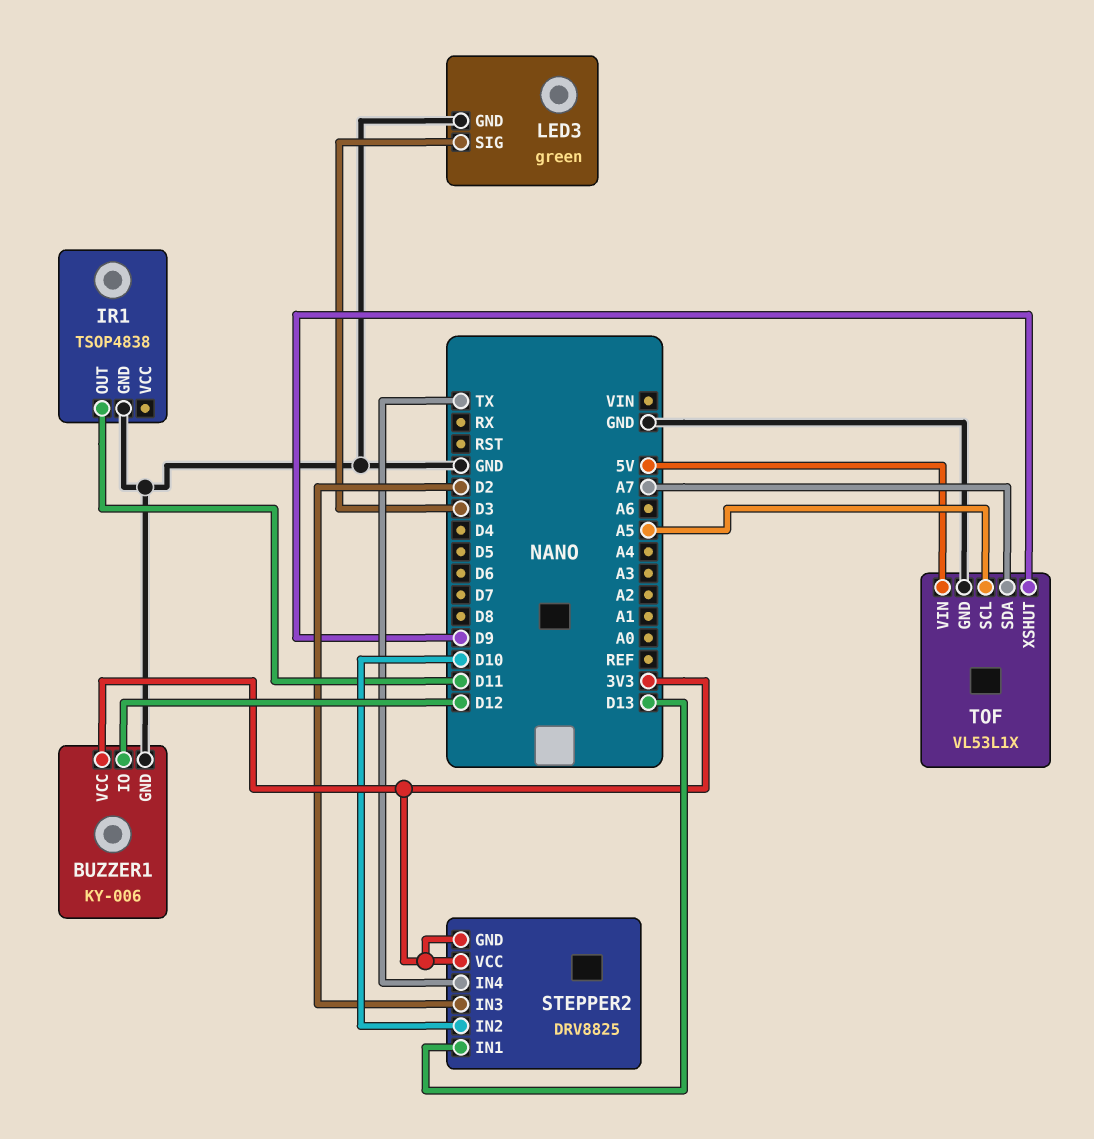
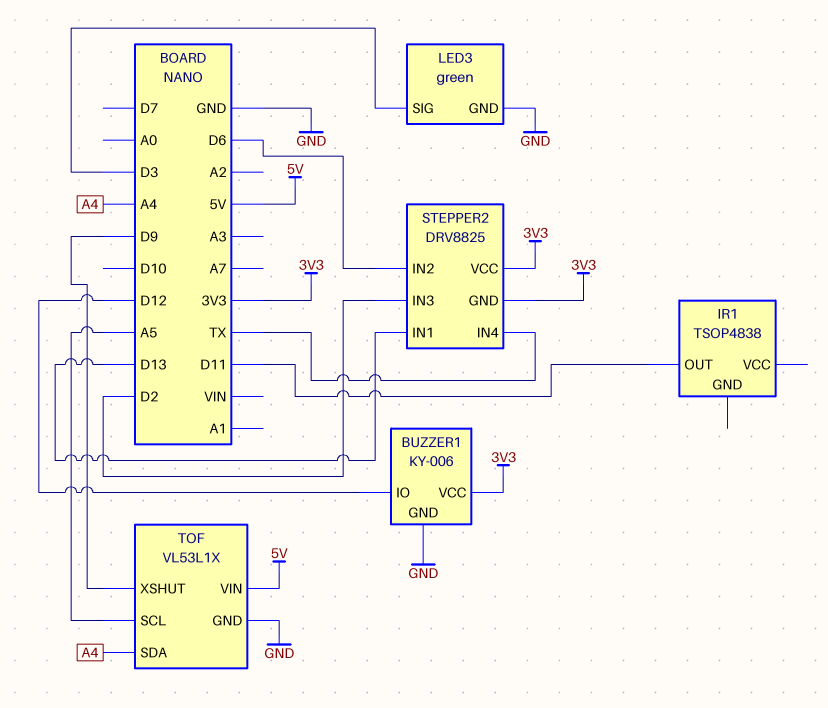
IR1 pin GND: GND -> none
STEPPER2 pin IN2: D10 -> D6
TOF pin SDA: A7 -> A4

